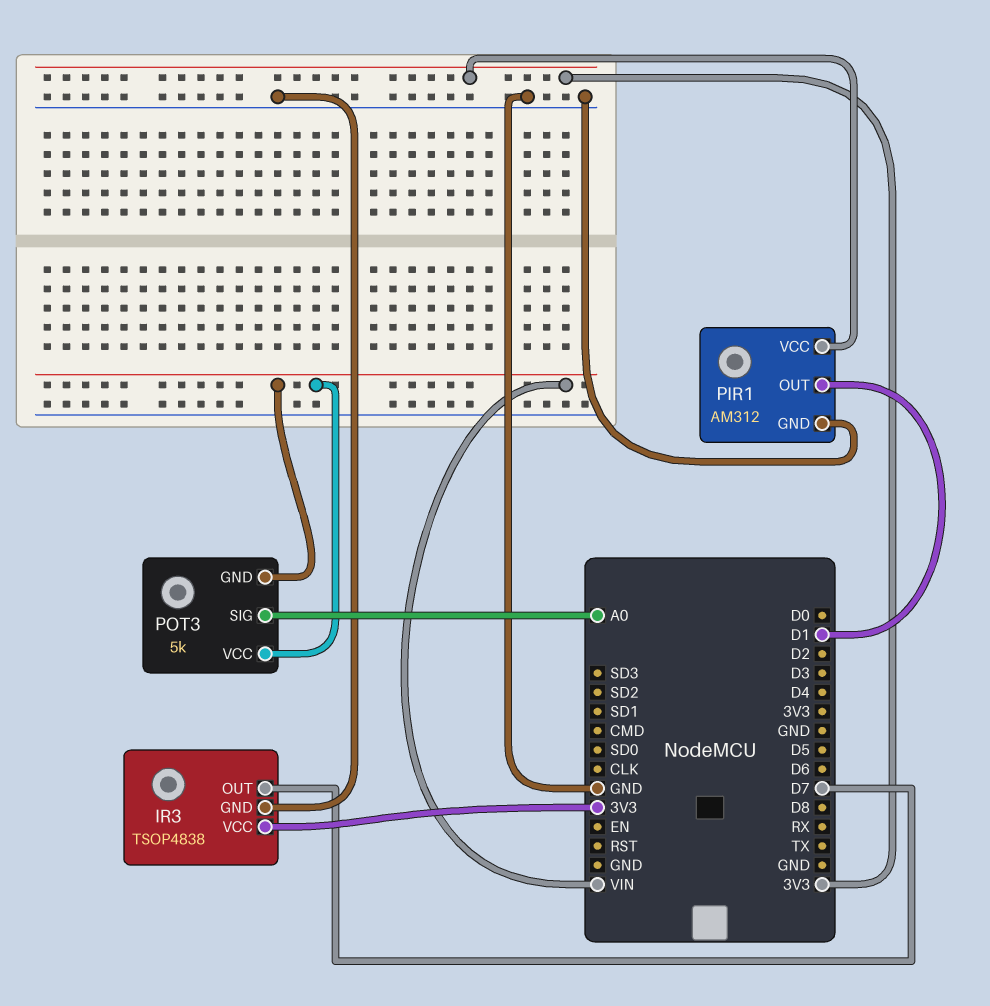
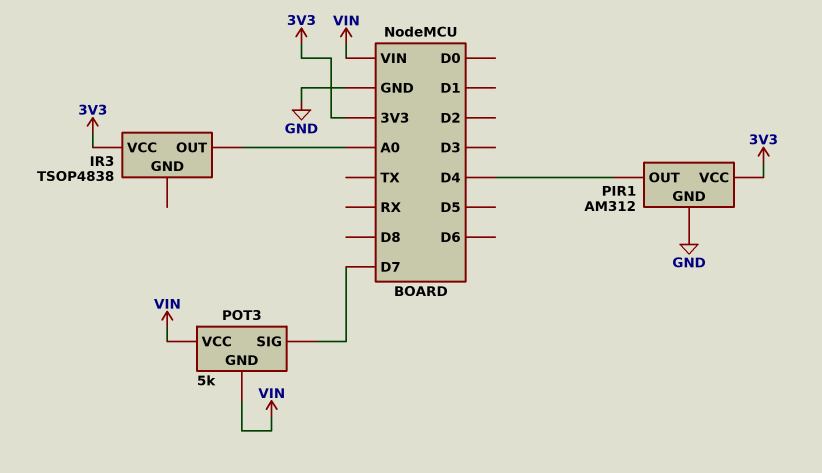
IR3 pin GND: GND -> none
IR3 pin OUT: D7 -> A0
PIR1 pin OUT: D1 -> D4
POT3 pin SIG: A0 -> D7

